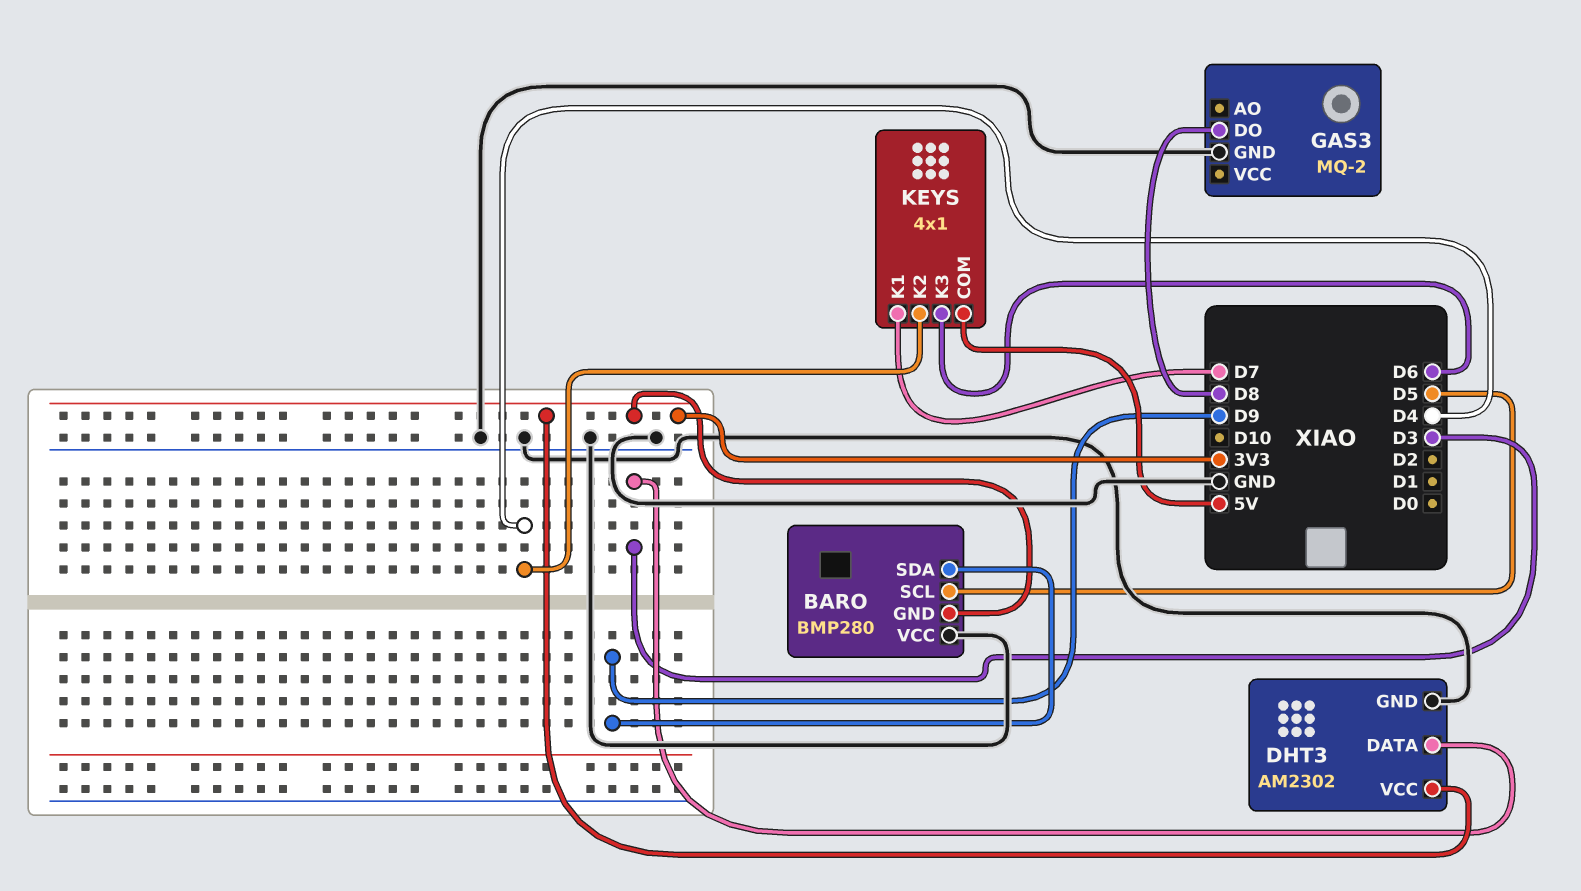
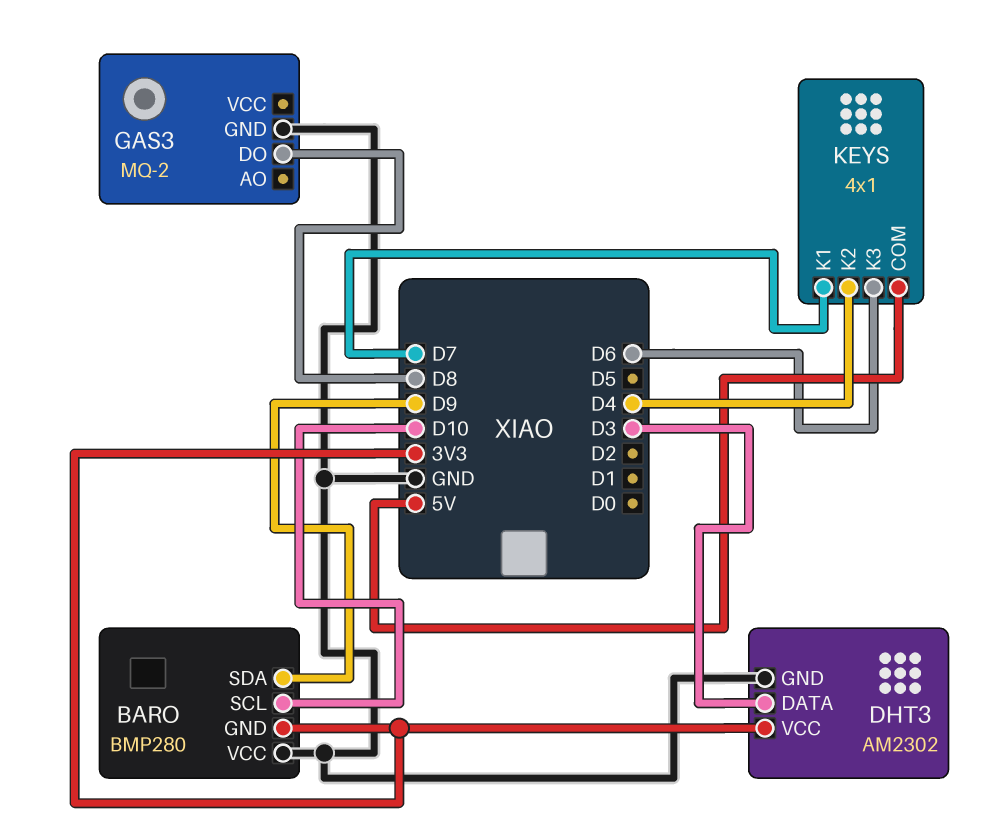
BARO pin SCL: D5 -> D10

